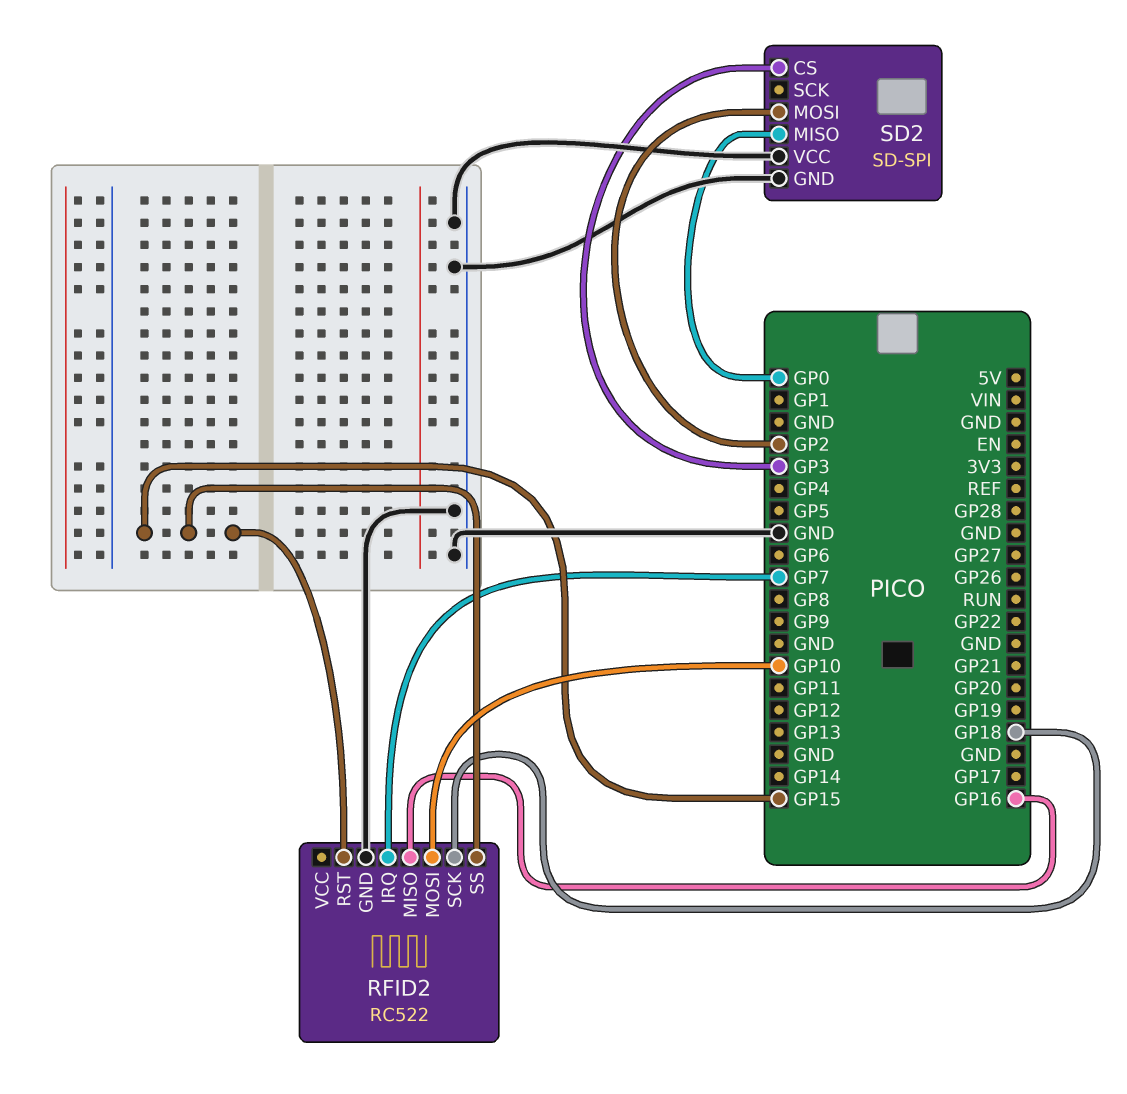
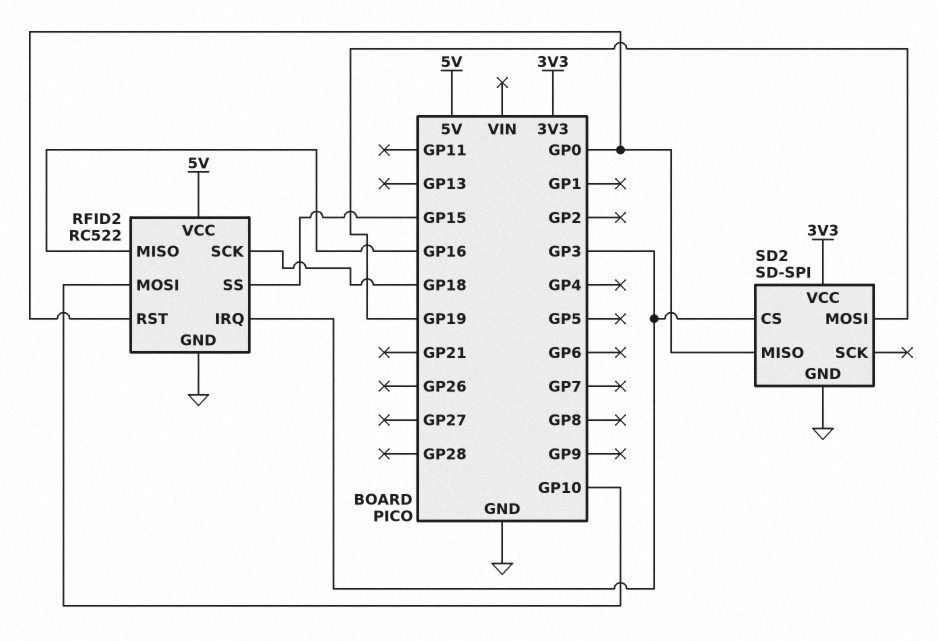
RFID2 pin IRQ: GP7 -> GP3
RFID2 pin RST: GP15 -> GP0
RFID2 pin VCC: none -> 5V
SD2 pin MOSI: GP2 -> GP19
SD2 pin VCC: GND -> 3V3

